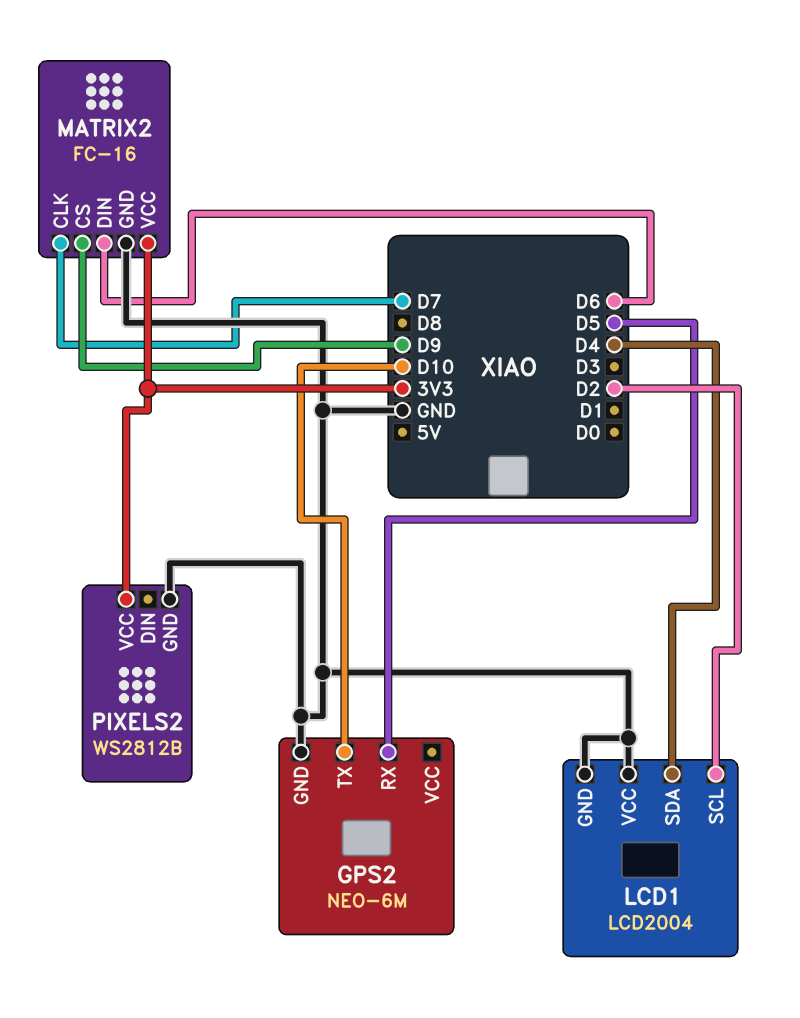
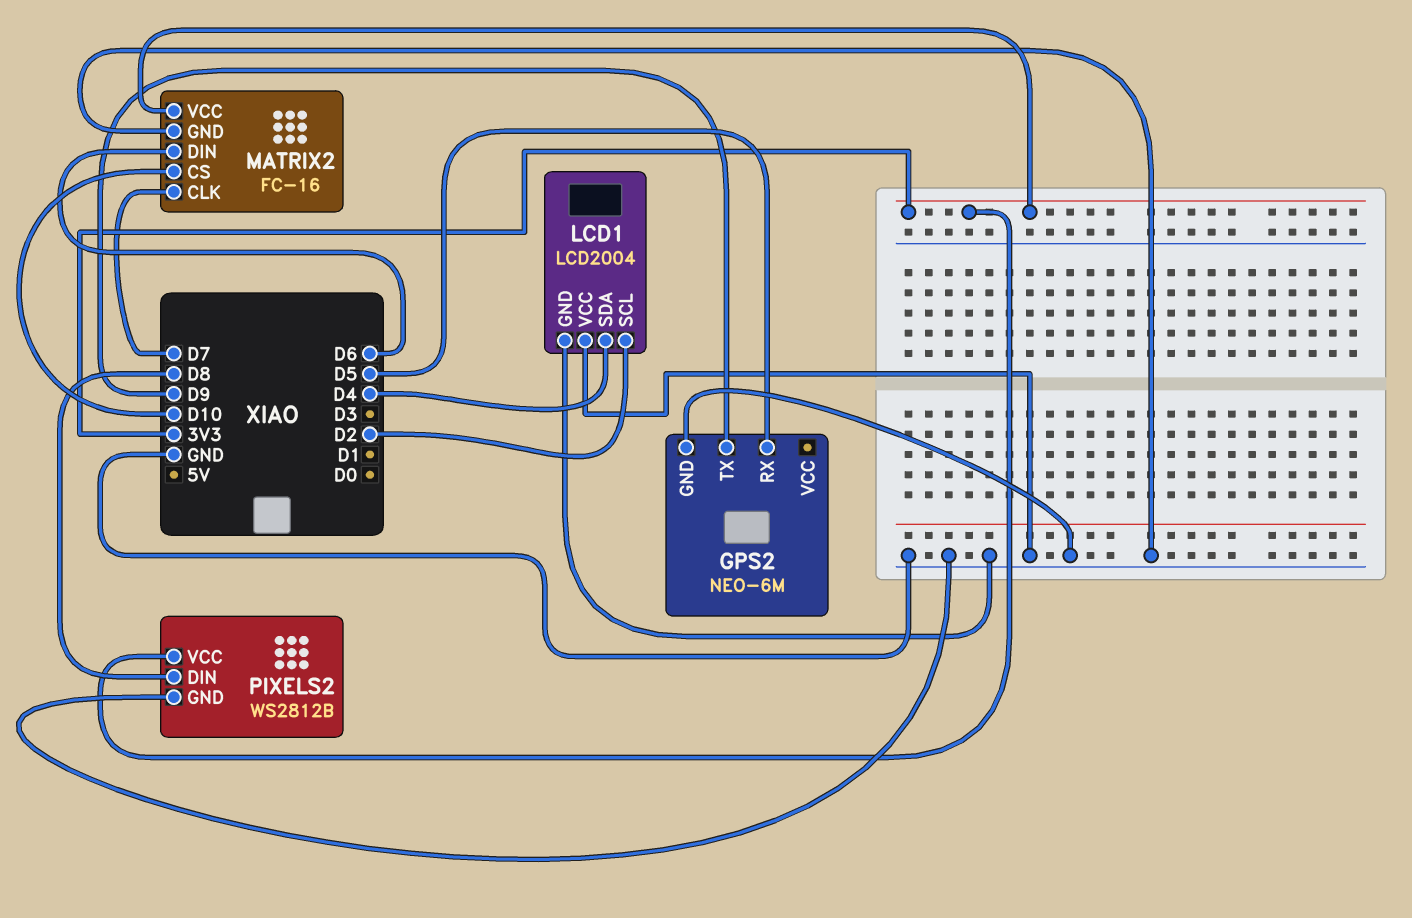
GPS2 pin TX: D10 -> D9
MATRIX2 pin CS: D9 -> D10
PIXELS2 pin DIN: none -> D8

